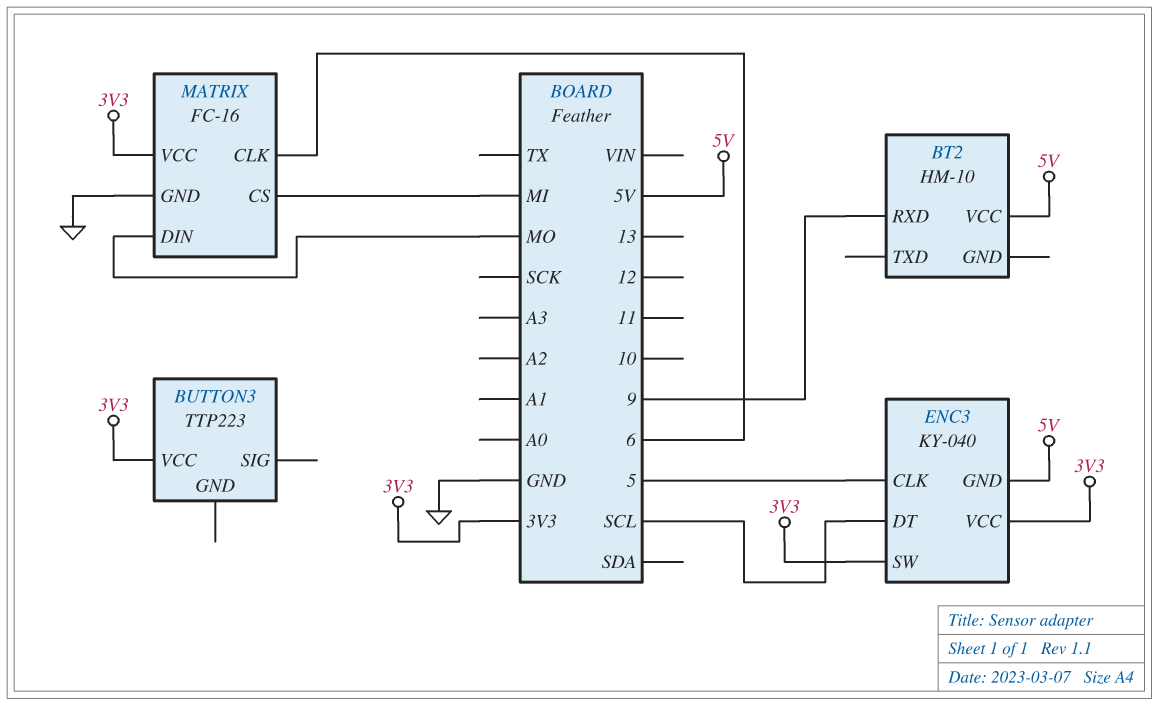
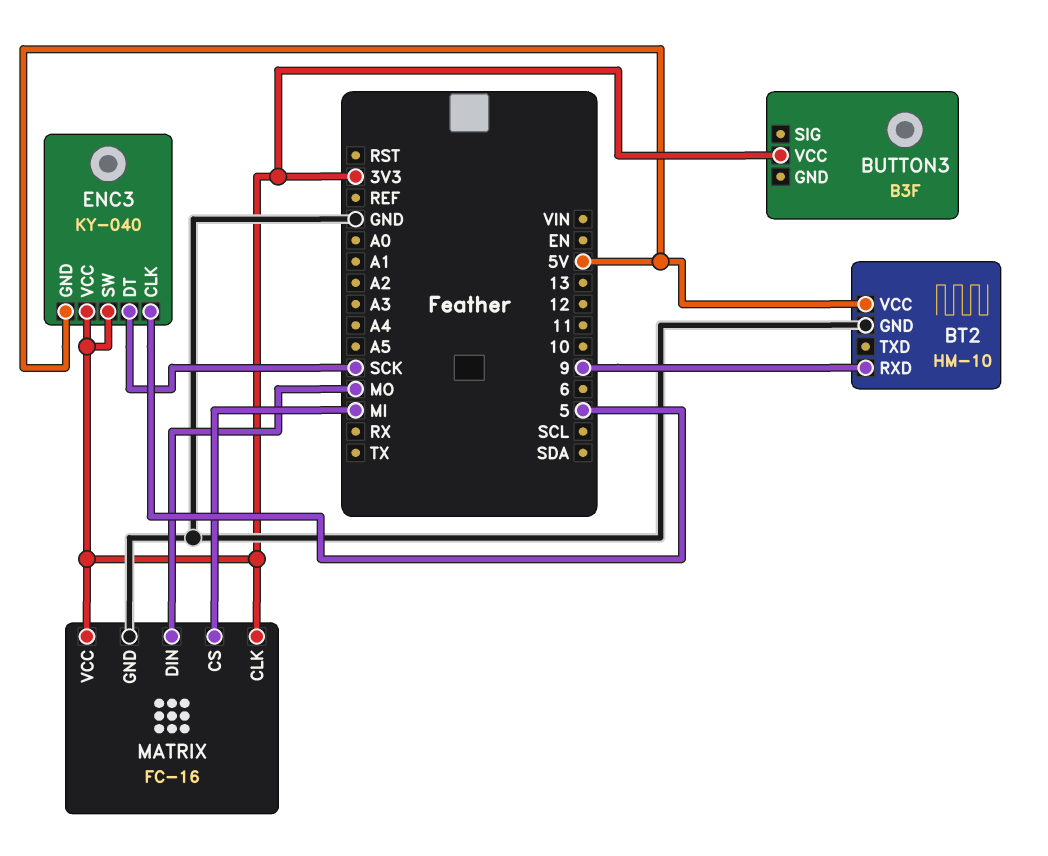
BT2 pin GND: none -> GND
BUTTON3: TTP223 -> B3F
ENC3 pin DT: SCL -> SCK
MATRIX pin CLK: 6 -> 3V3

